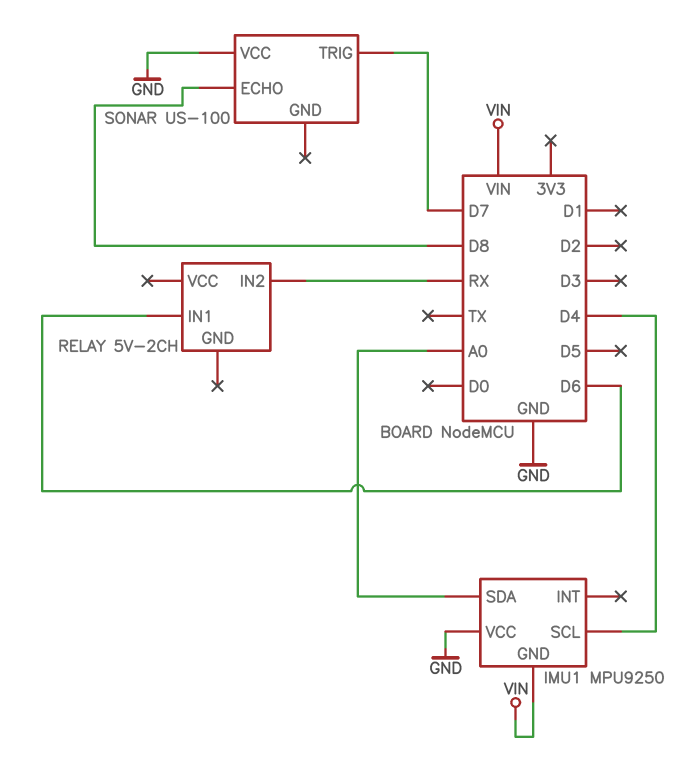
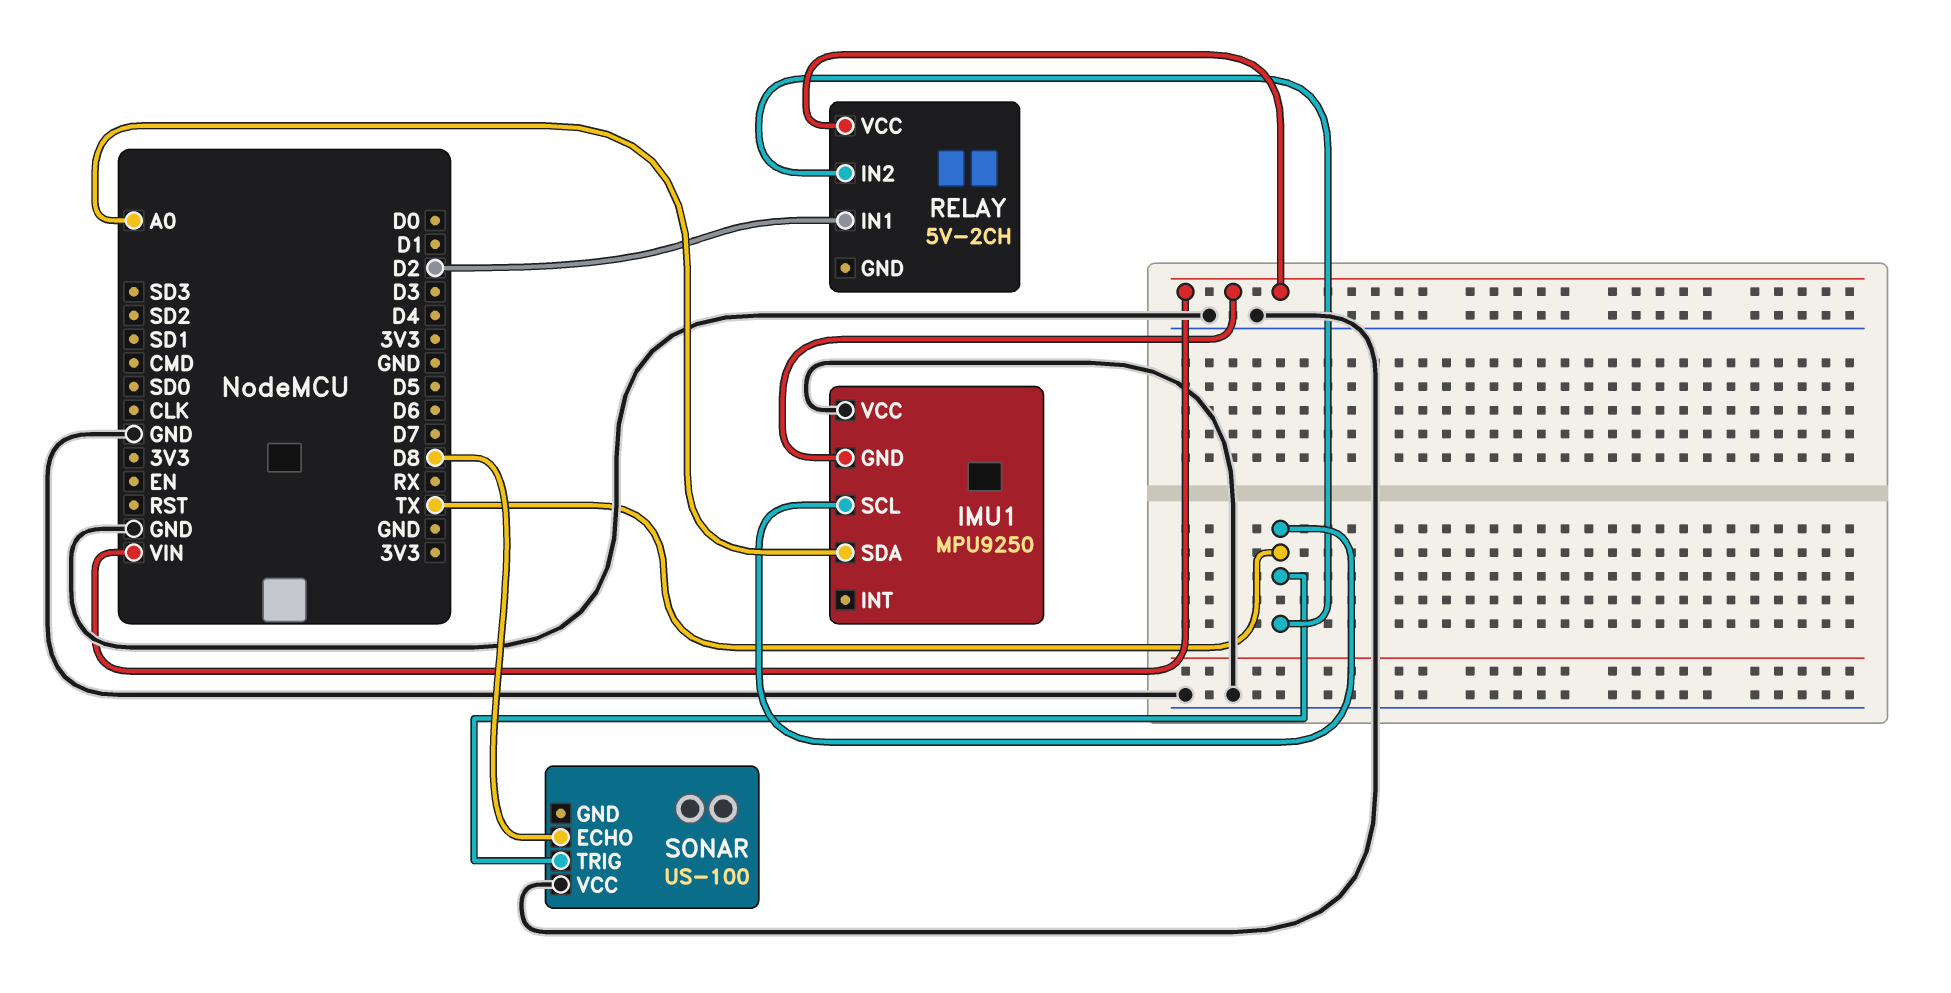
IMU1 pin SCL: D4 -> TX
RELAY pin IN1: D6 -> D2
RELAY pin IN2: RX -> TX
RELAY pin VCC: none -> VIN
SONAR pin TRIG: D7 -> TX

